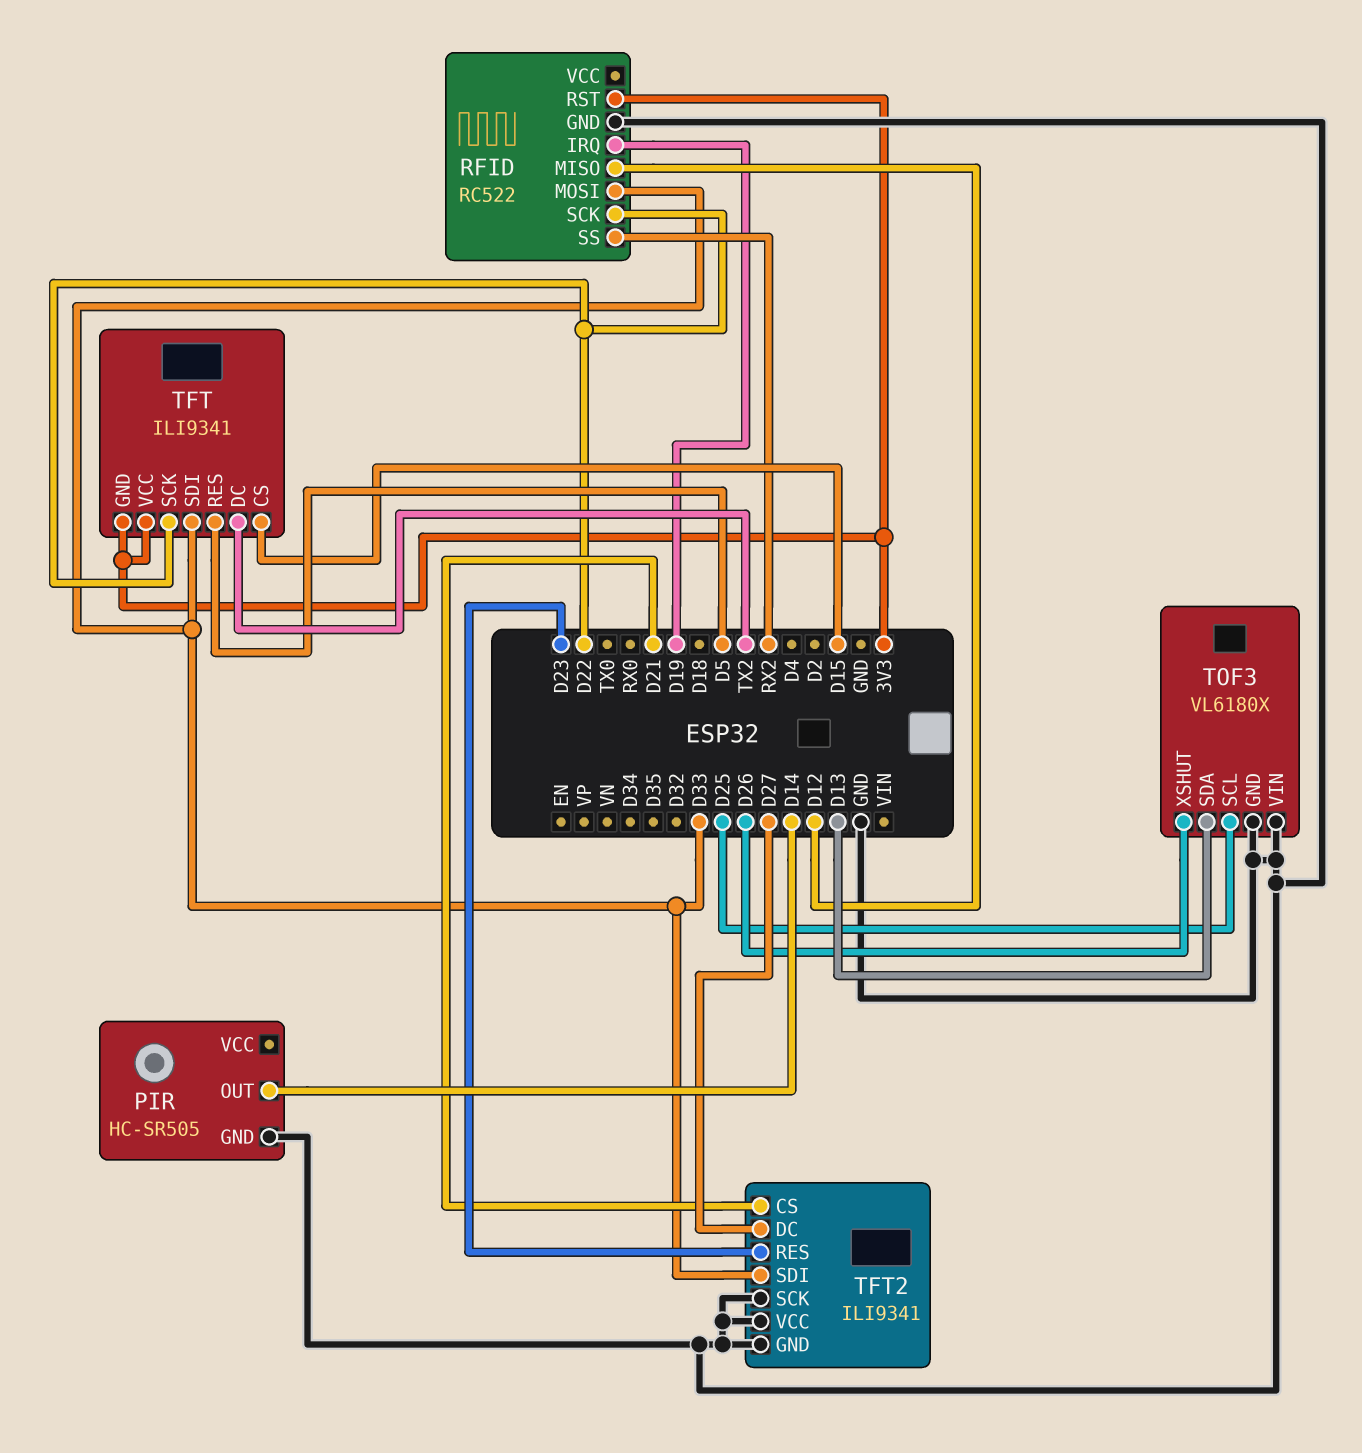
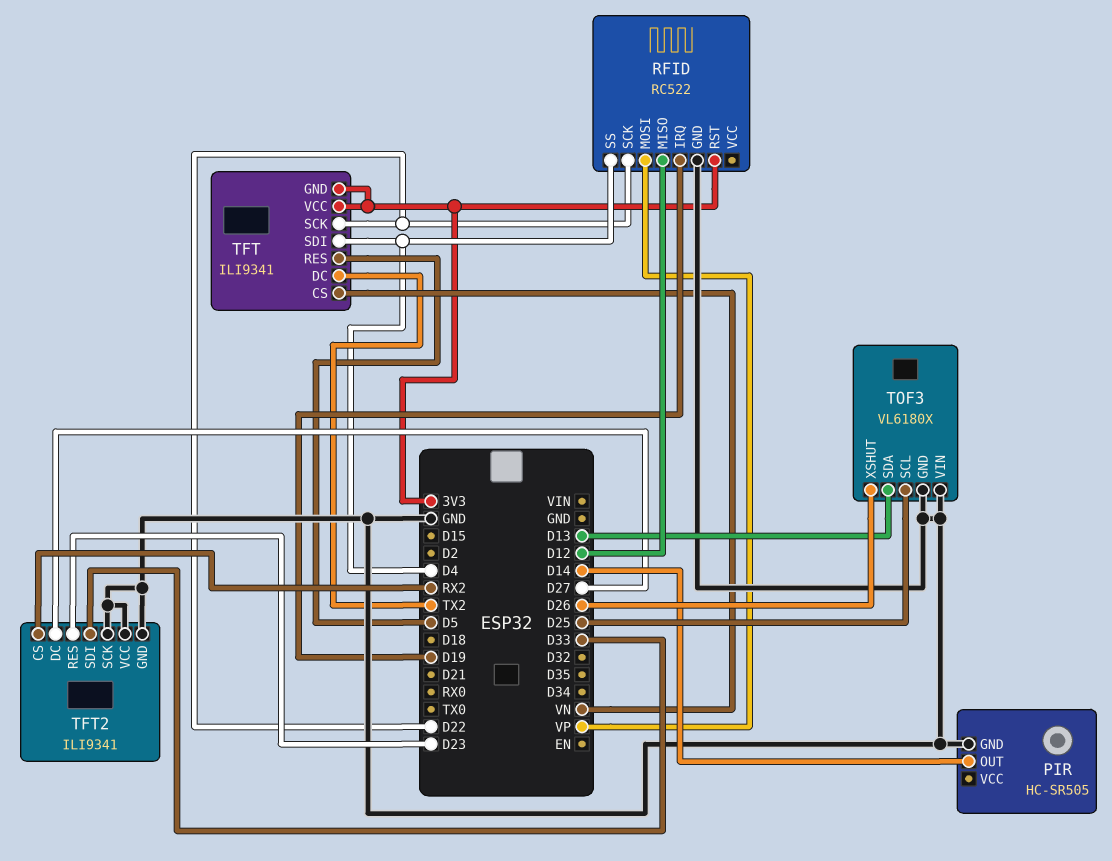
RFID pin MOSI: D33 -> VP
RFID pin SS: RX2 -> D4
TFT pin CS: D15 -> VN
TFT pin SDI: D33 -> D4
TFT2 pin CS: D21 -> RX2

